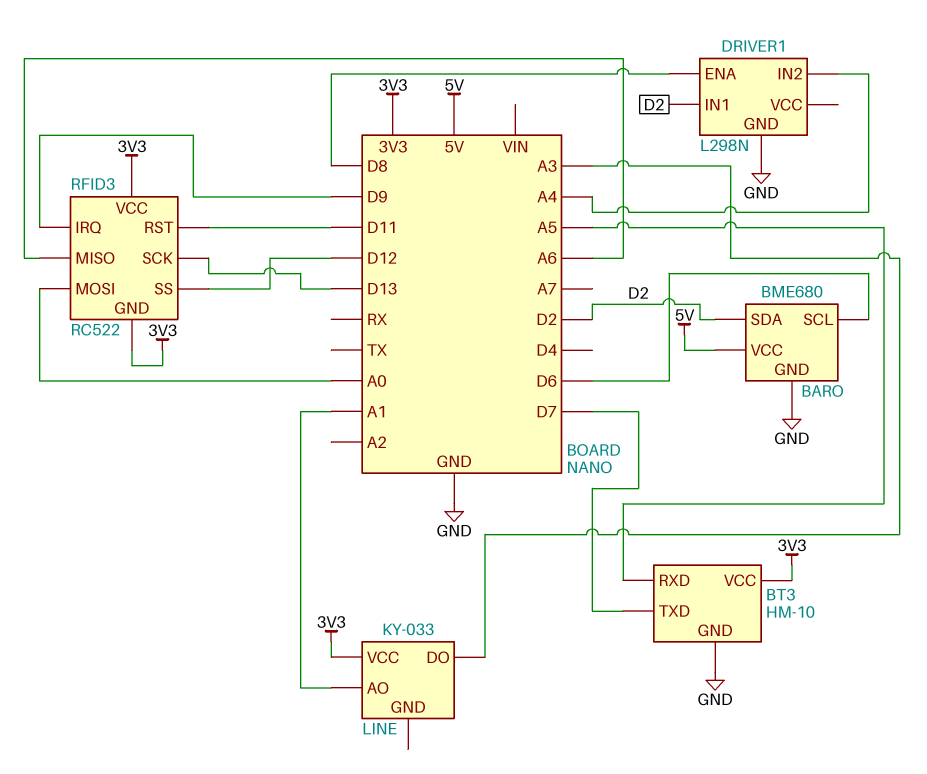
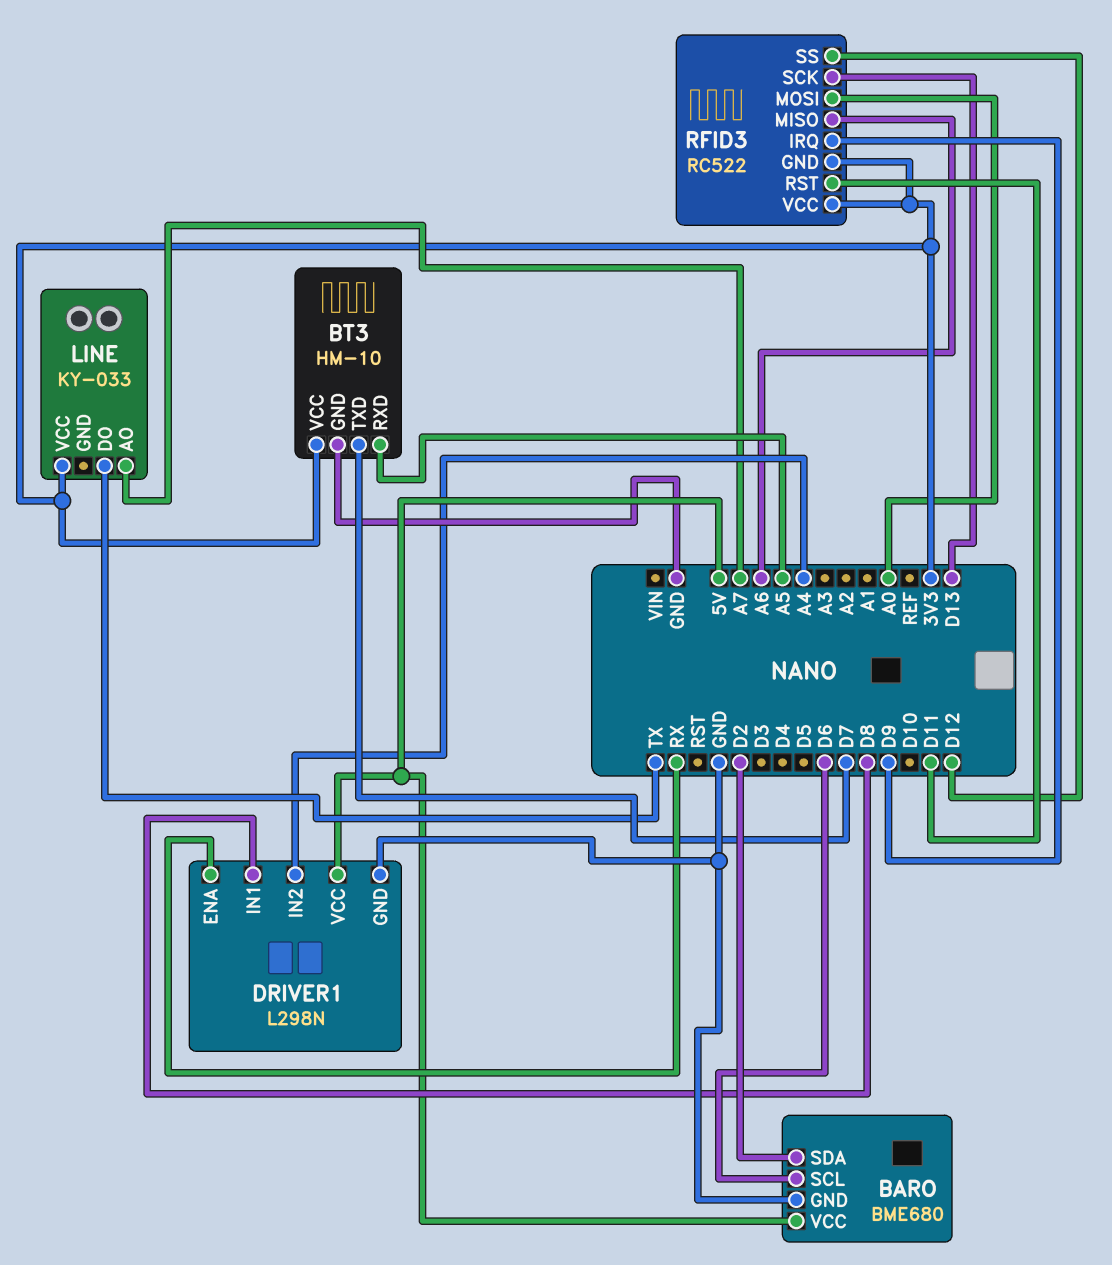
DRIVER1 pin ENA: D8 -> RX
DRIVER1 pin IN1: D2 -> D8
DRIVER1 pin VCC: none -> 5V
LINE pin AO: A1 -> A7
LINE pin DO: A3 -> TX

